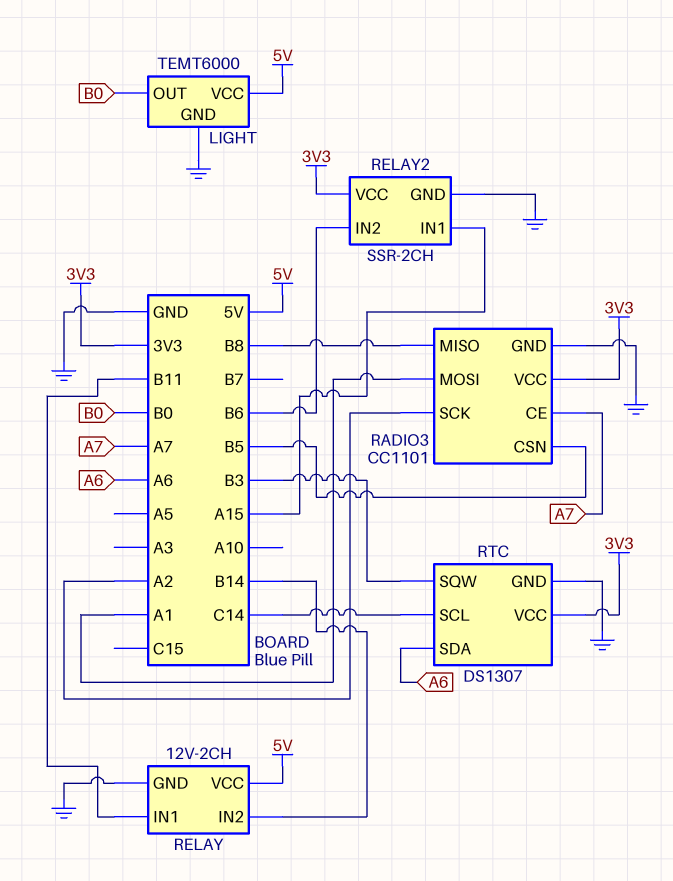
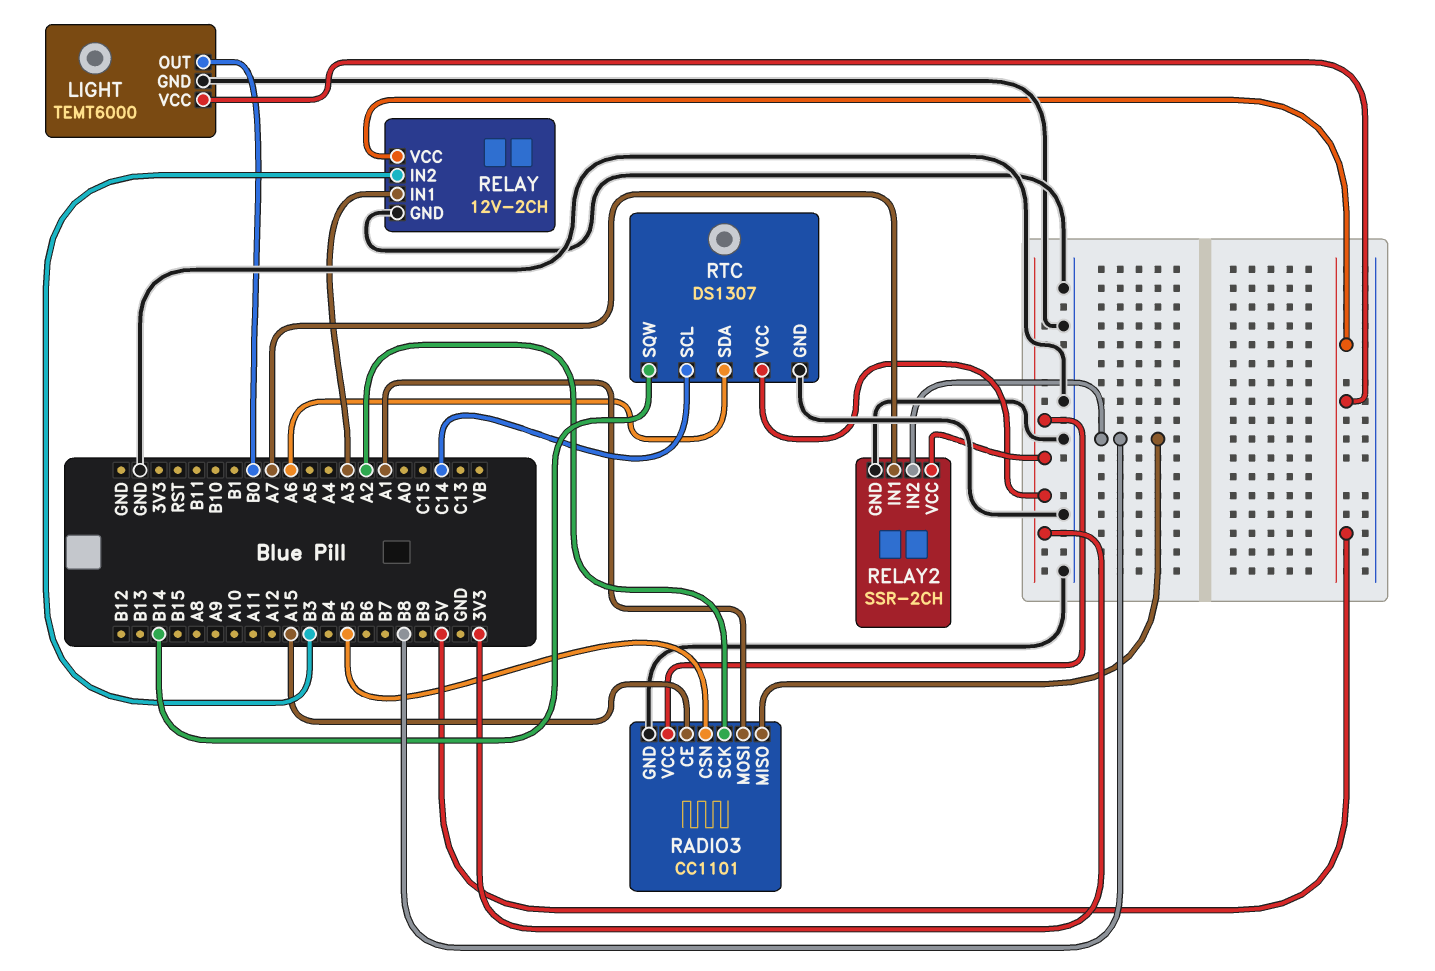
RADIO3 pin CE: A7 -> A15
RELAY pin IN1: B11 -> A3
RELAY pin IN2: B14 -> B3
RELAY2 pin IN1: A15 -> A7
RELAY2 pin IN2: B6 -> B8
RTC pin SQW: B3 -> B14

